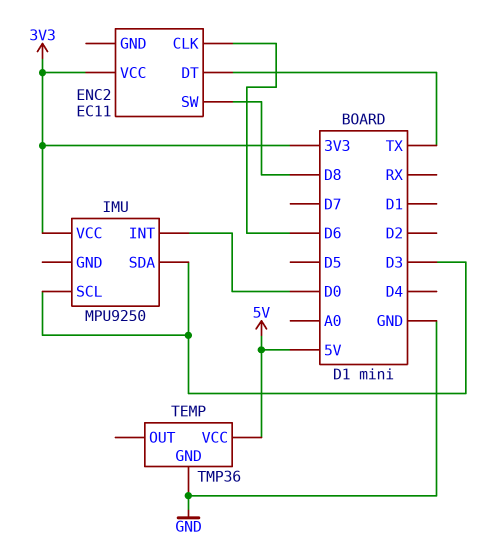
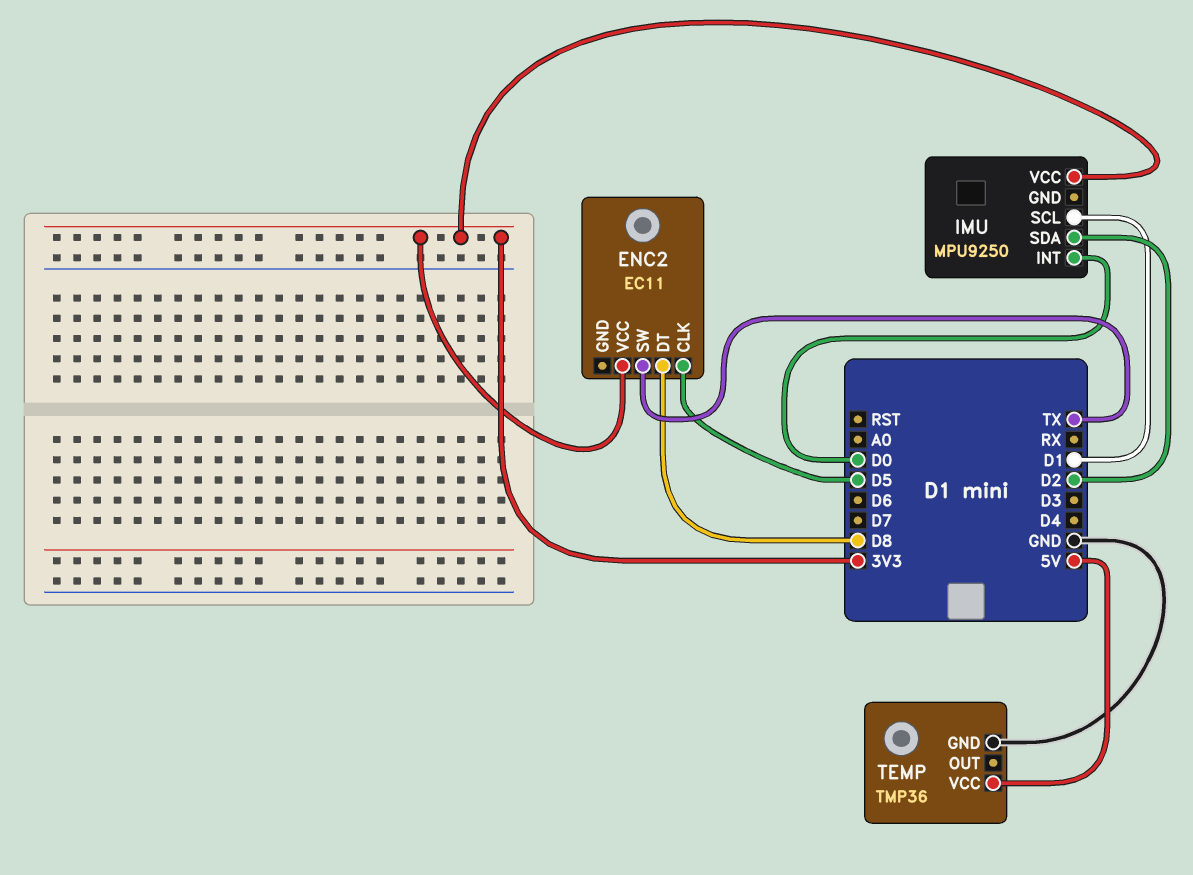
ENC2 pin CLK: D6 -> D5
ENC2 pin DT: TX -> D8
ENC2 pin SW: D8 -> TX
IMU pin SCL: D3 -> D1
IMU pin SDA: D3 -> D2

